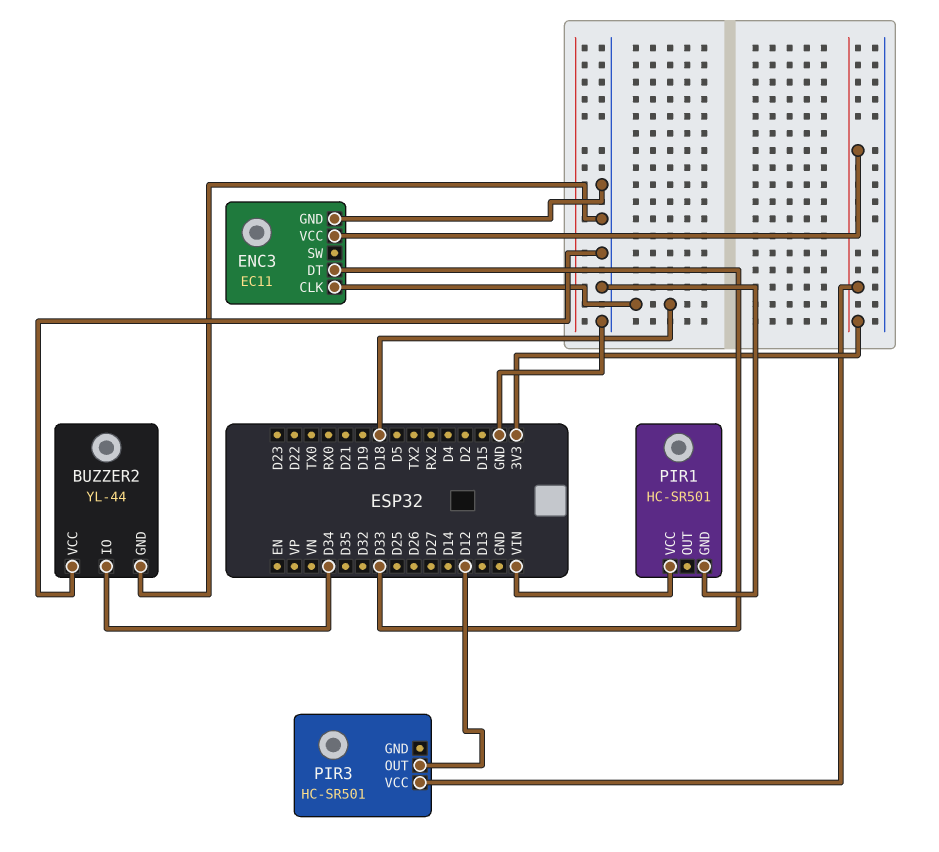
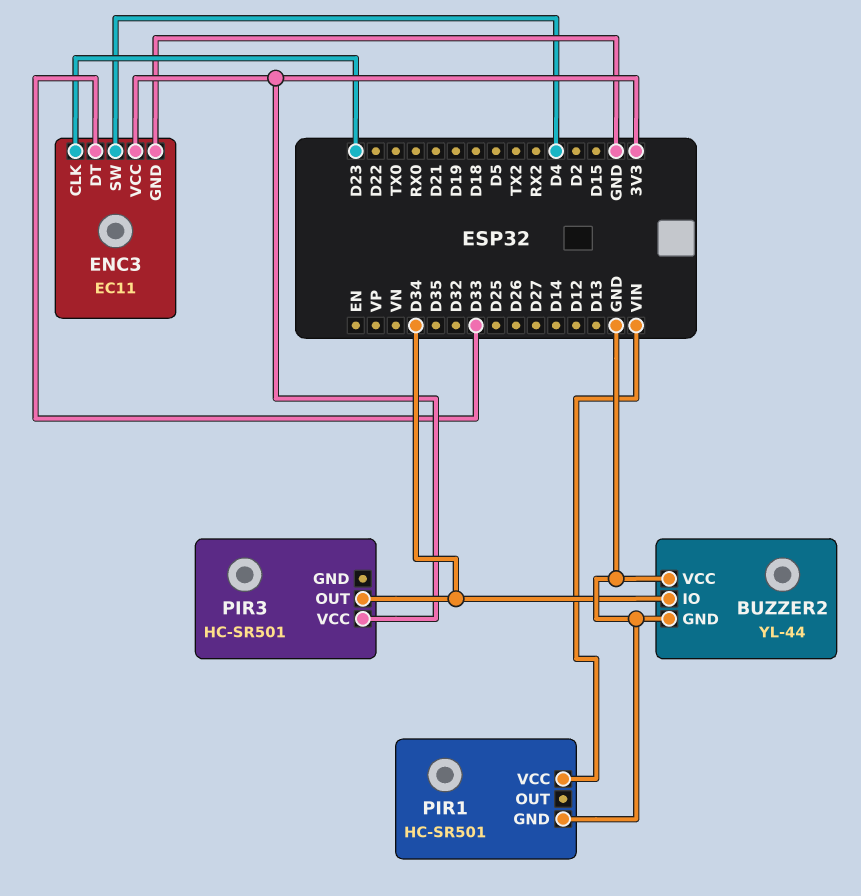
ENC3 pin CLK: D18 -> D23
ENC3 pin SW: none -> D4
PIR3 pin OUT: D12 -> D34

